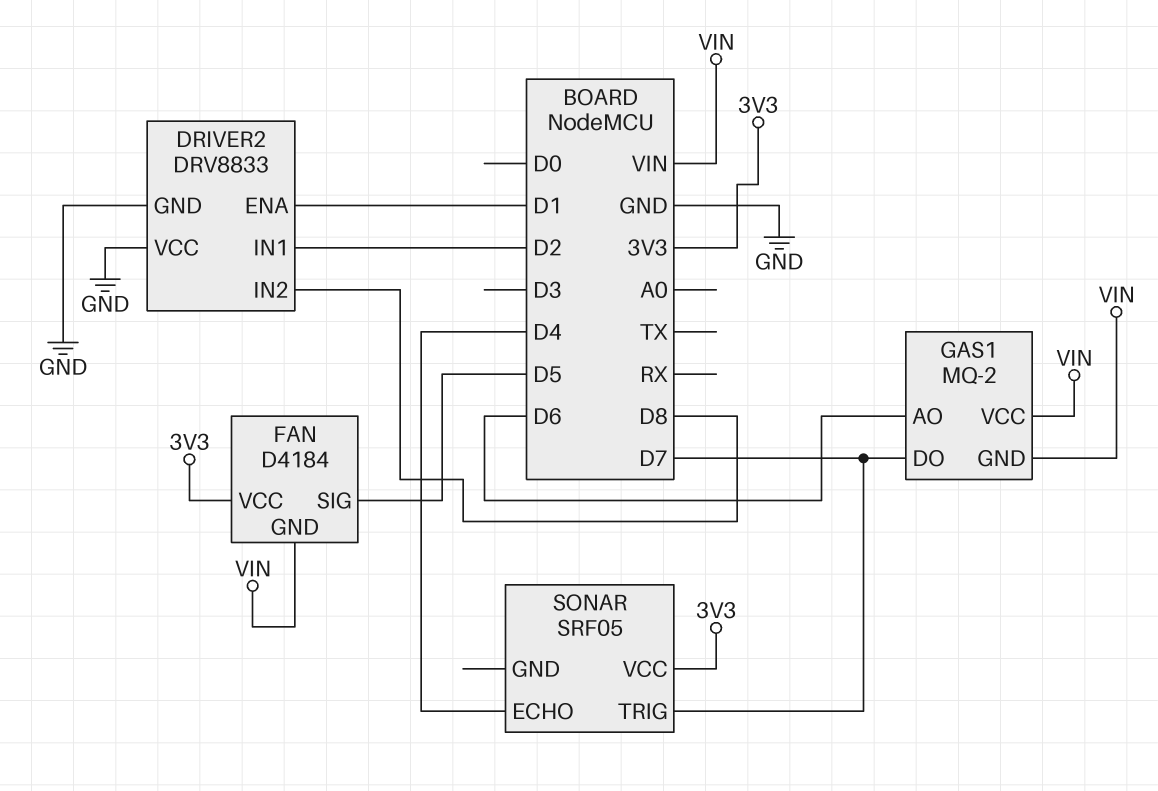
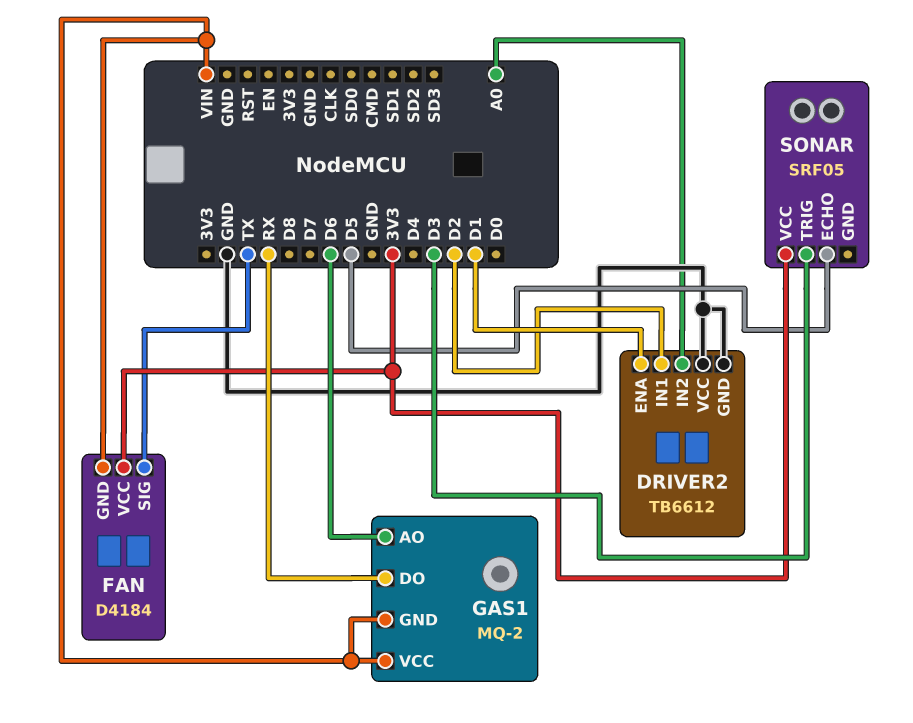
DRIVER2: DRV8833 -> TB6612
DRIVER2 pin IN2: D8 -> A0
FAN pin SIG: D5 -> TX
GAS1 pin DO: D7 -> RX
SONAR pin ECHO: D4 -> D5
SONAR pin TRIG: D7 -> D3

